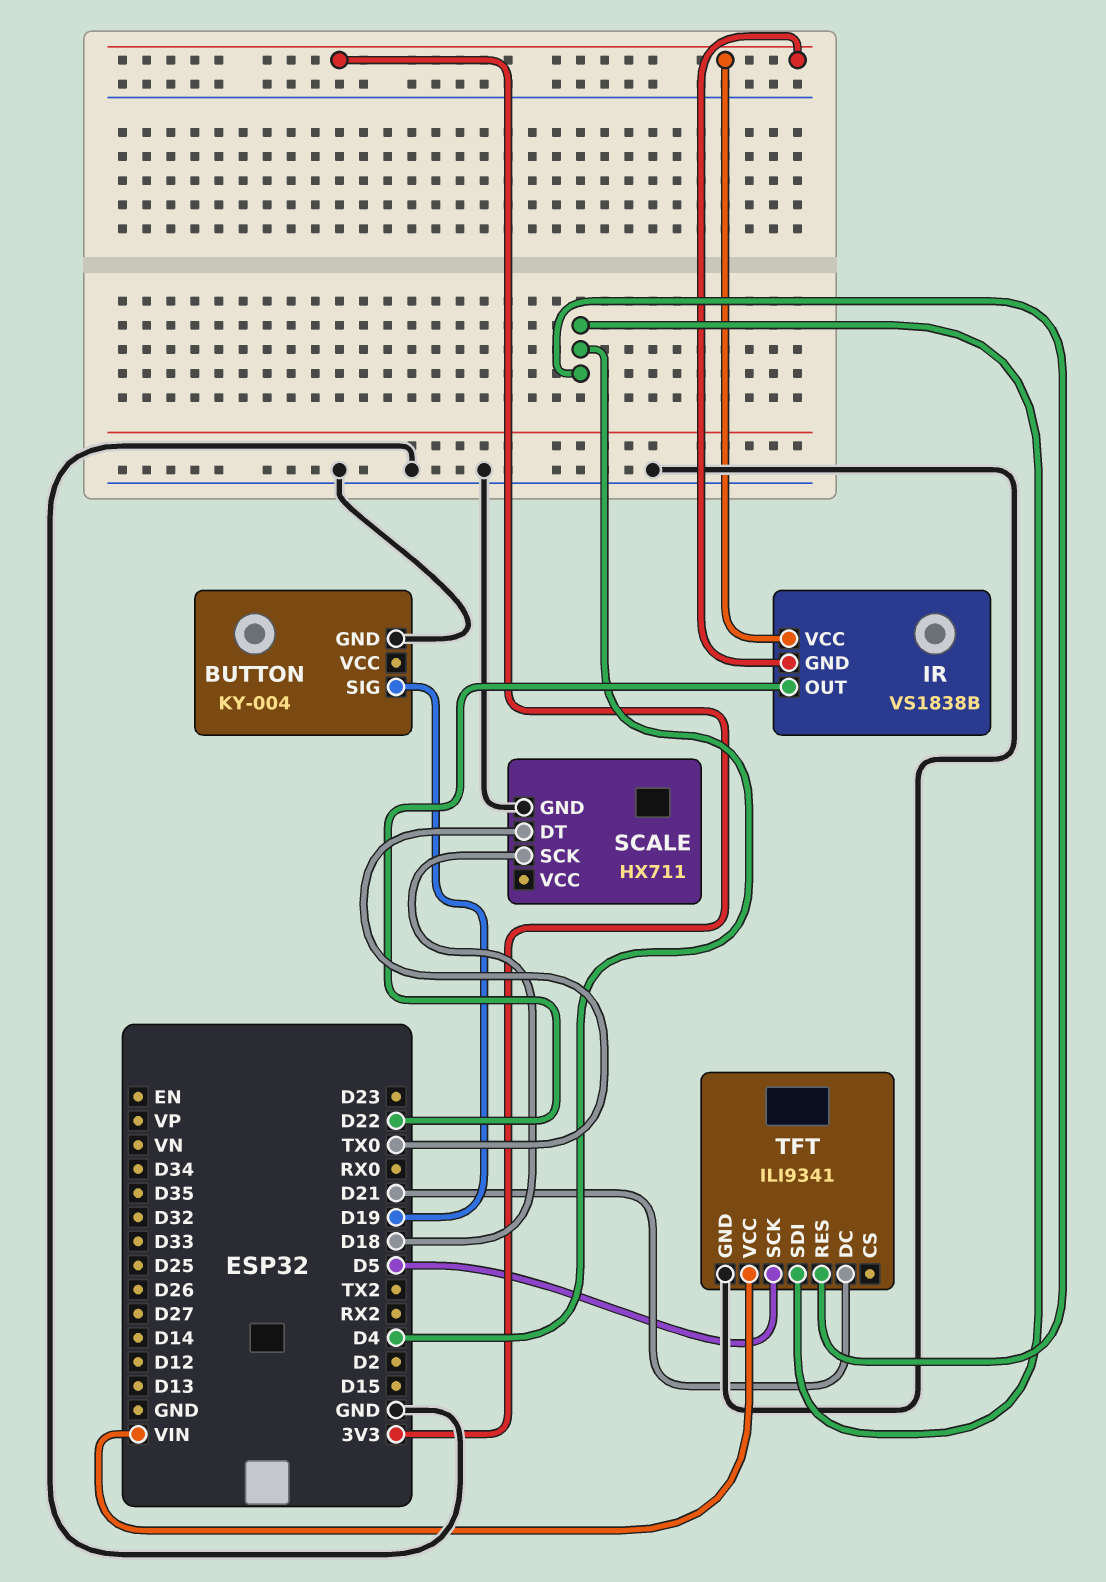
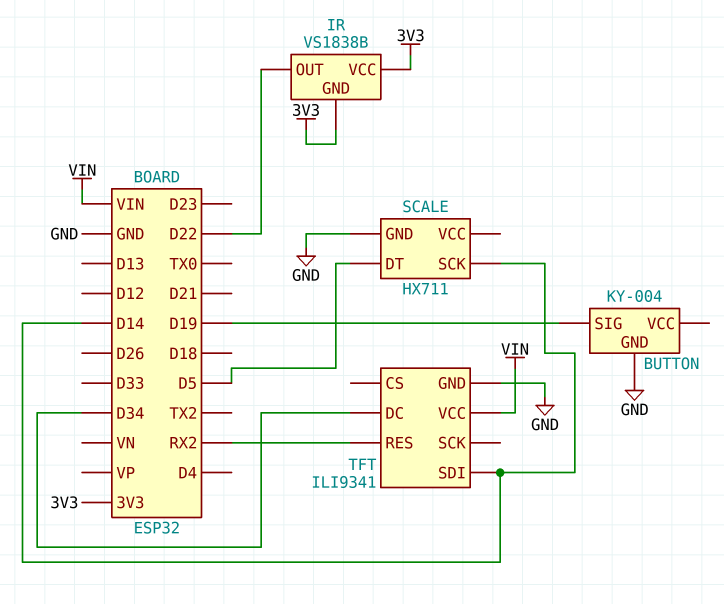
SCALE pin DT: TX0 -> D5
SCALE pin SCK: D18 -> D14
TFT pin DC: D21 -> D34
TFT pin RES: D4 -> RX2
TFT pin SCK: D5 -> none
TFT pin SDI: D4 -> D14

